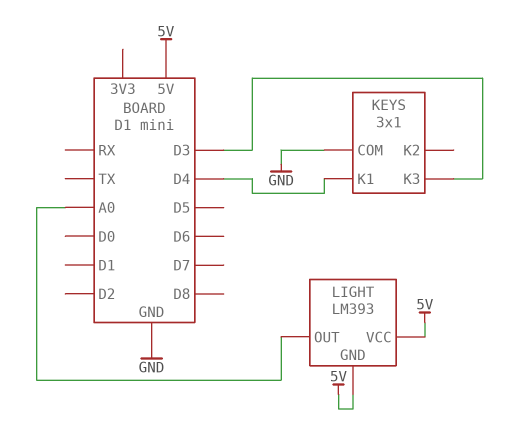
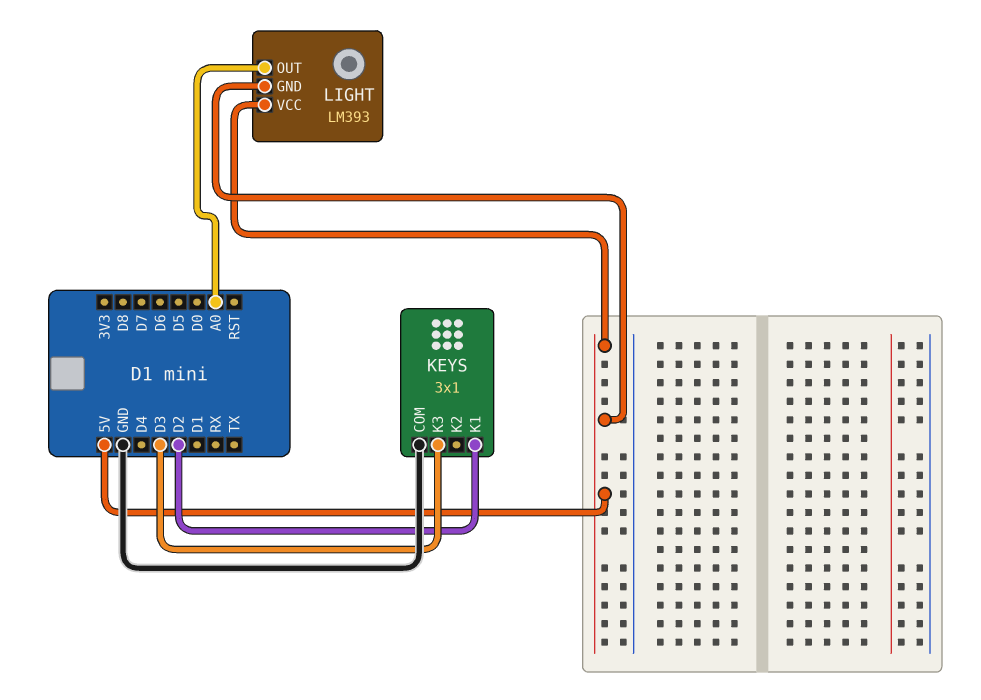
KEYS pin K1: D4 -> D2

